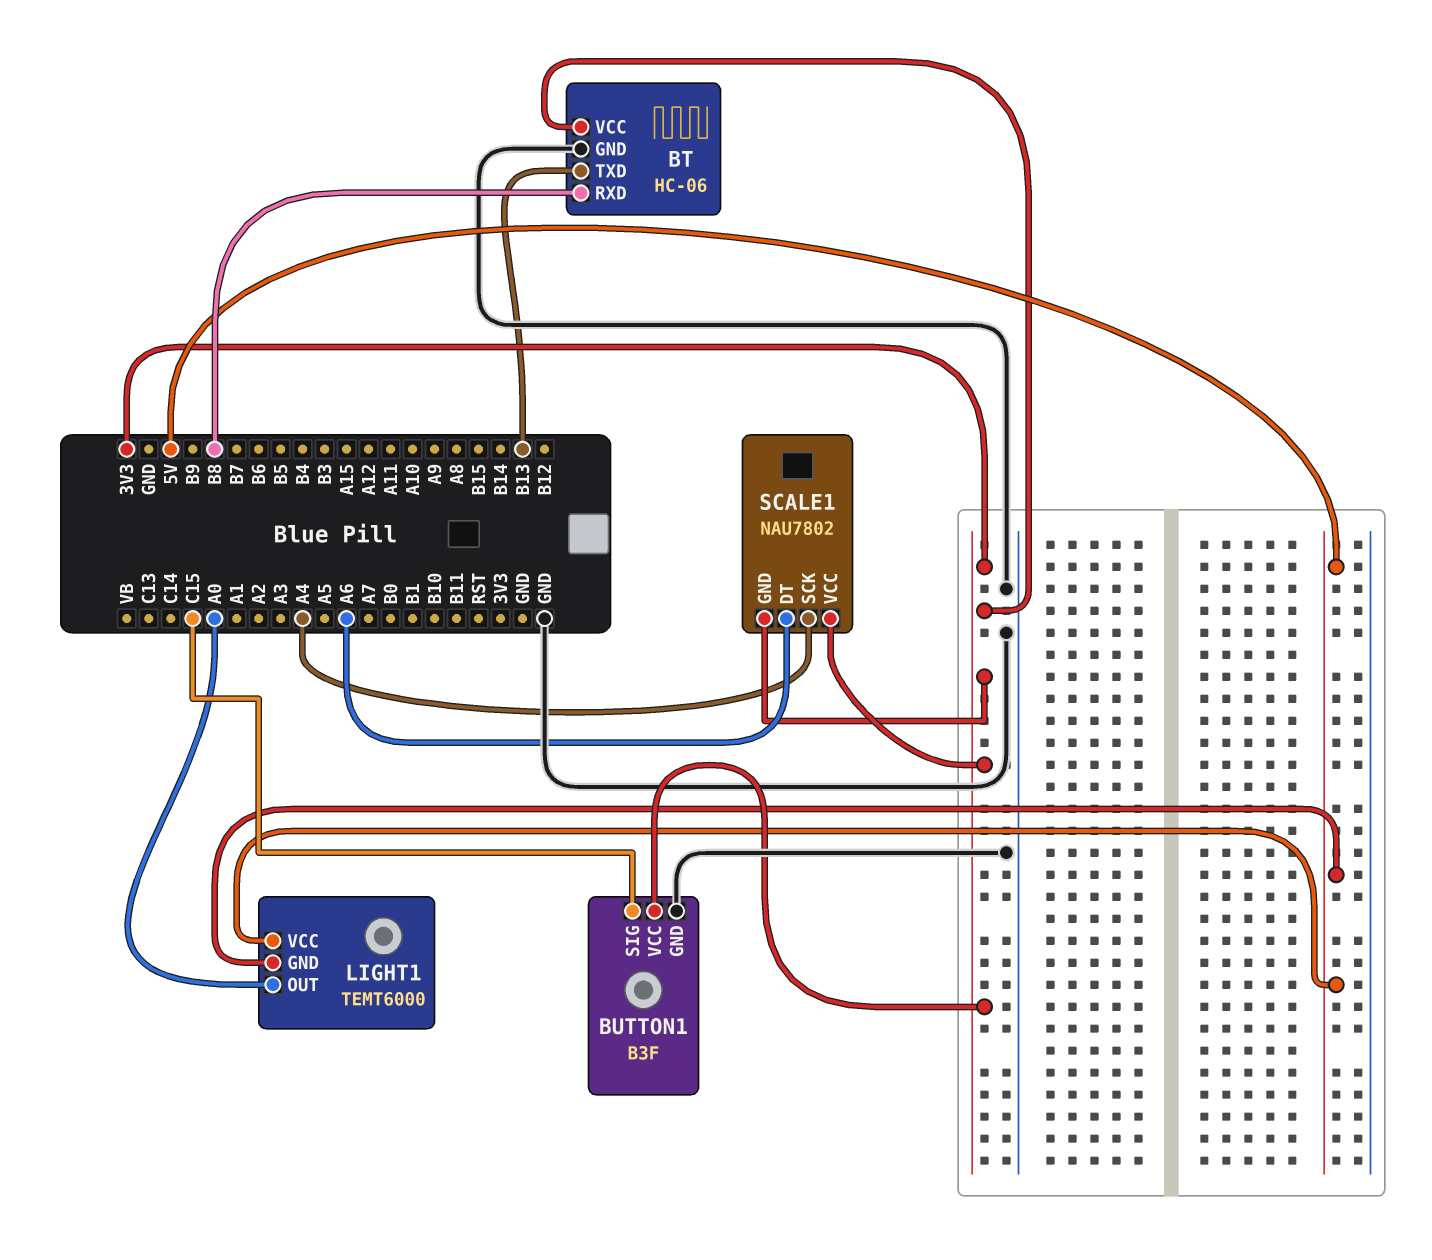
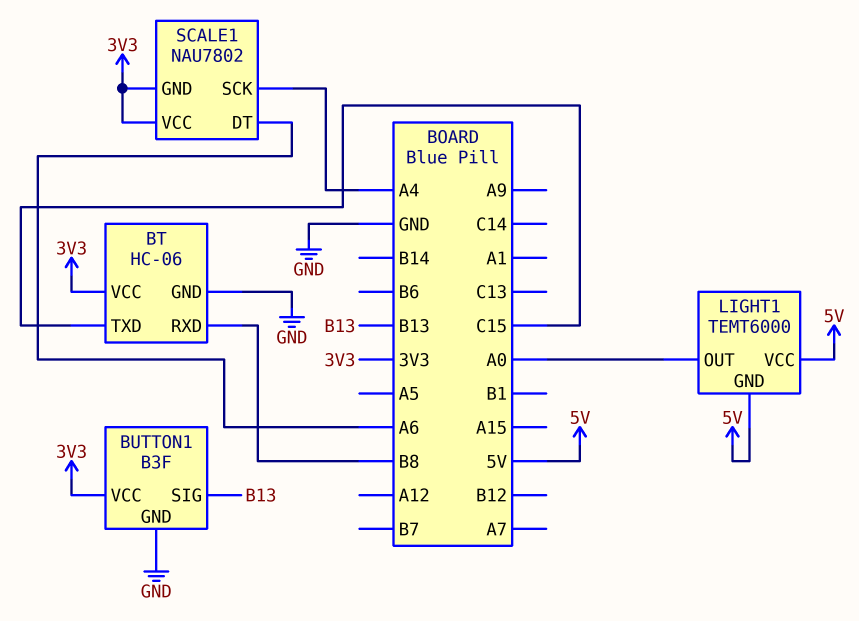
BT pin TXD: B13 -> C15
BUTTON1 pin SIG: C15 -> B13

